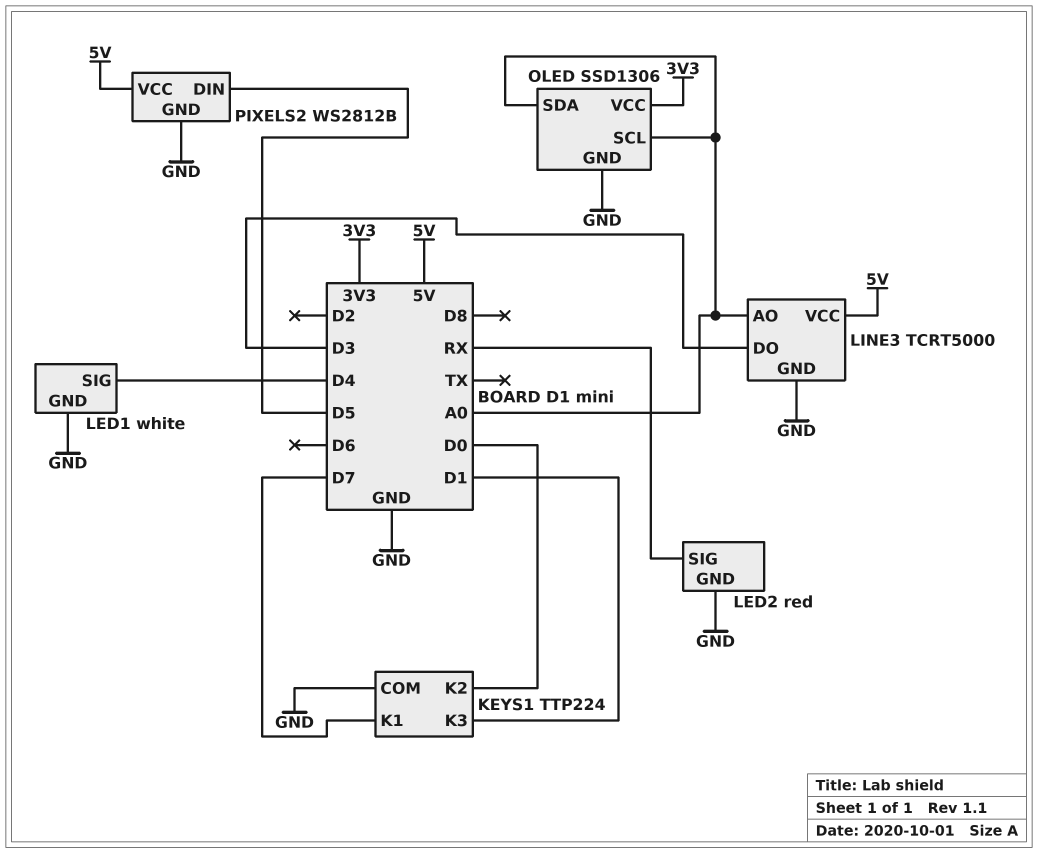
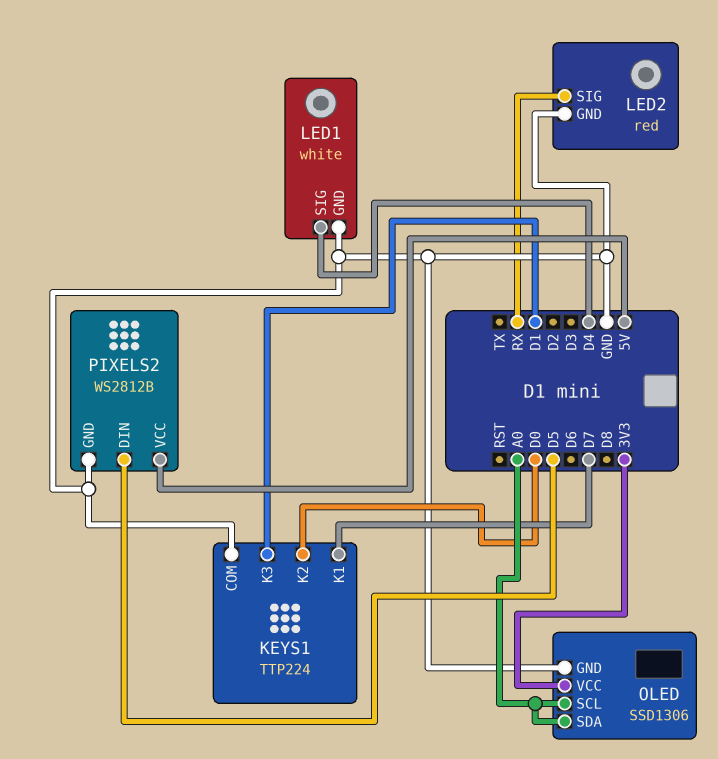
LINE3: TCRT5000 -> none
LINE3 pin AO: A0 -> none
LINE3 pin DO: D3 -> none
LINE3 pin GND: GND -> none
LINE3 pin VCC: 5V -> none

